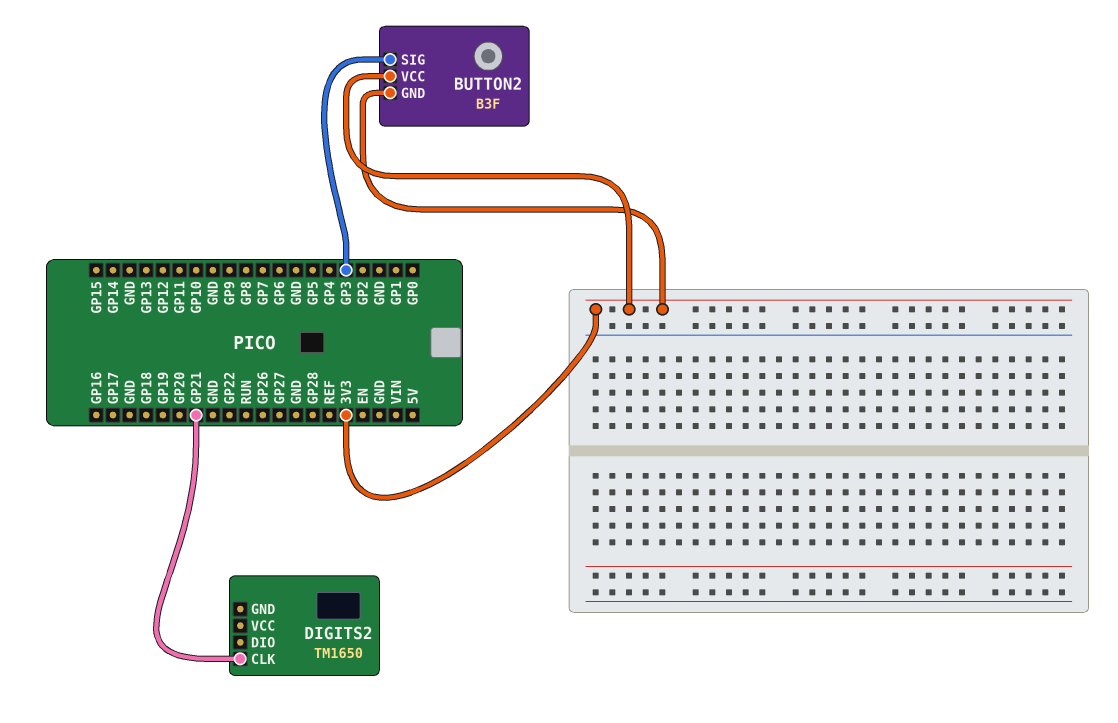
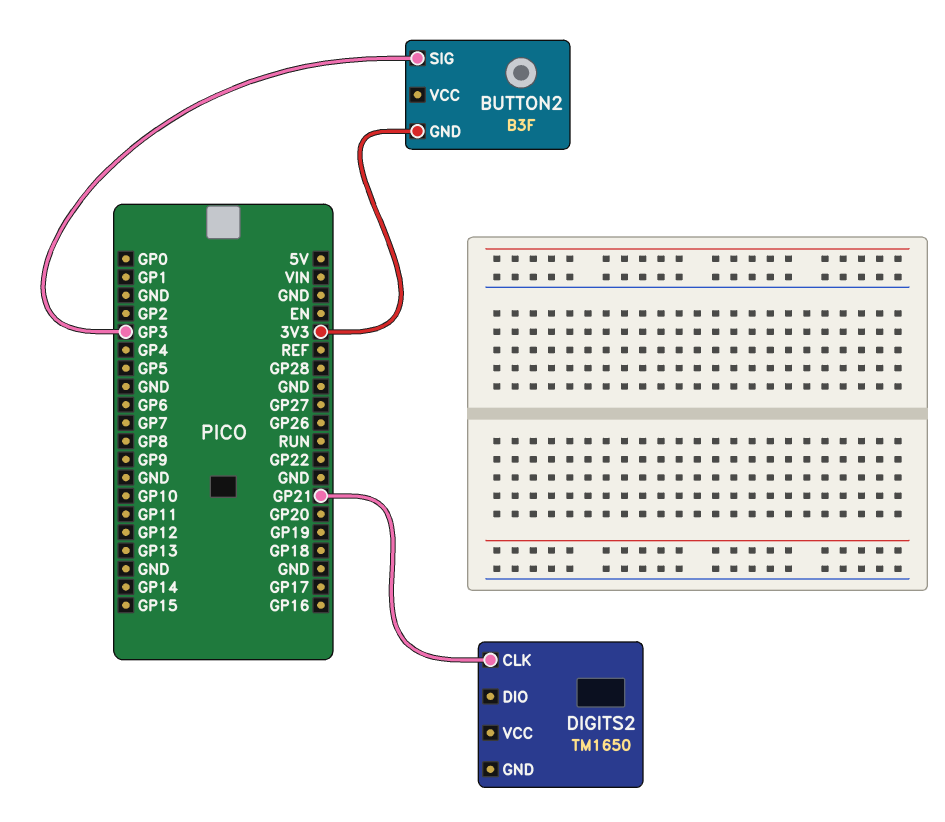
BUTTON2 pin VCC: 3V3 -> none

